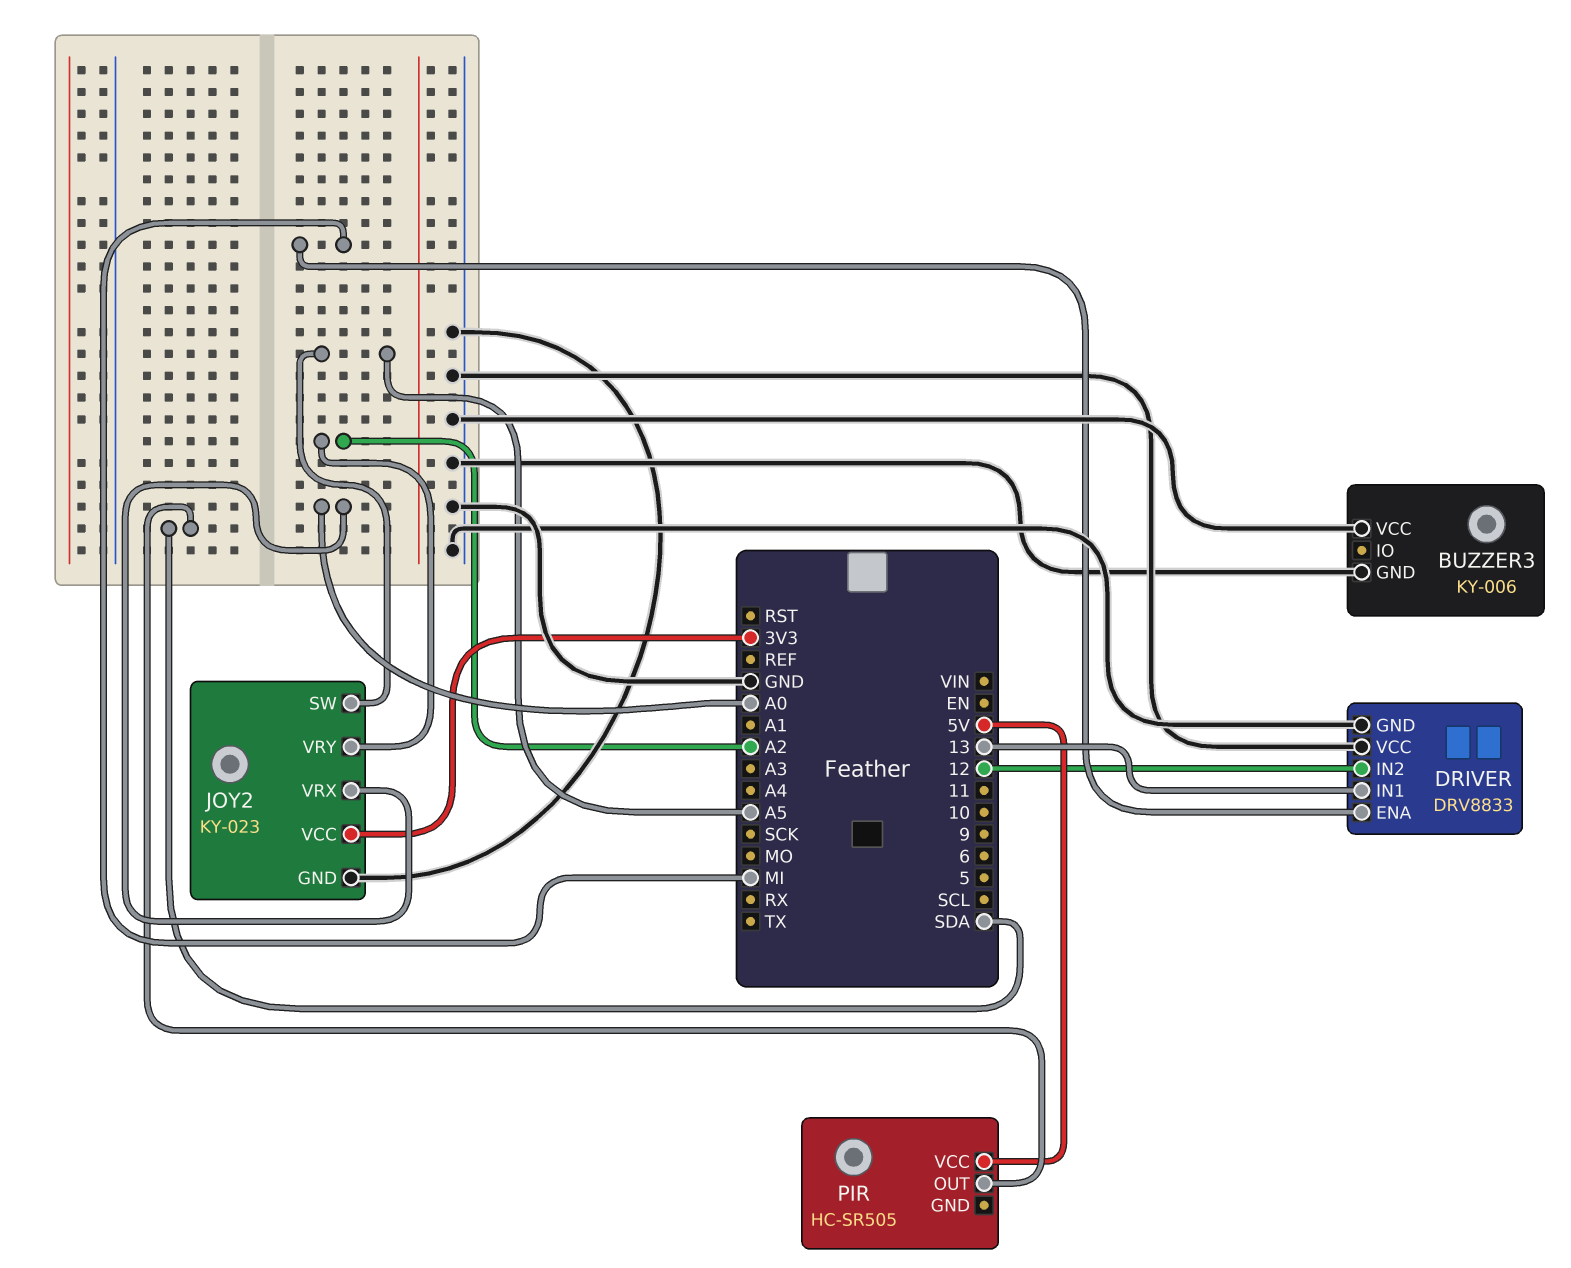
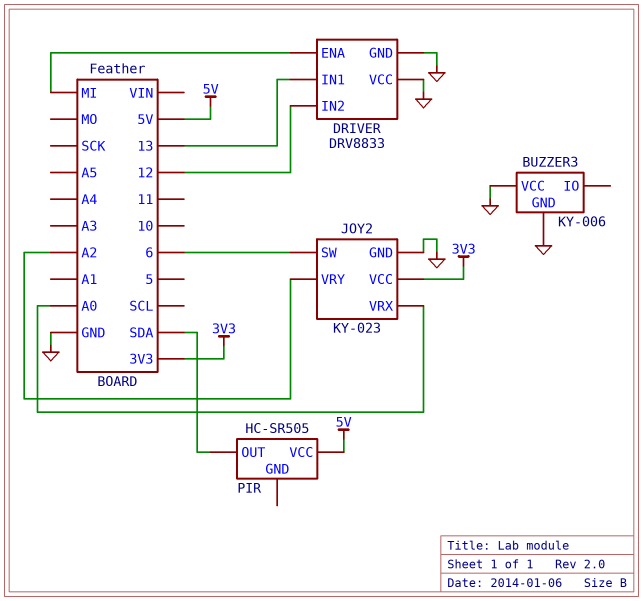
JOY2 pin SW: A5 -> 6

